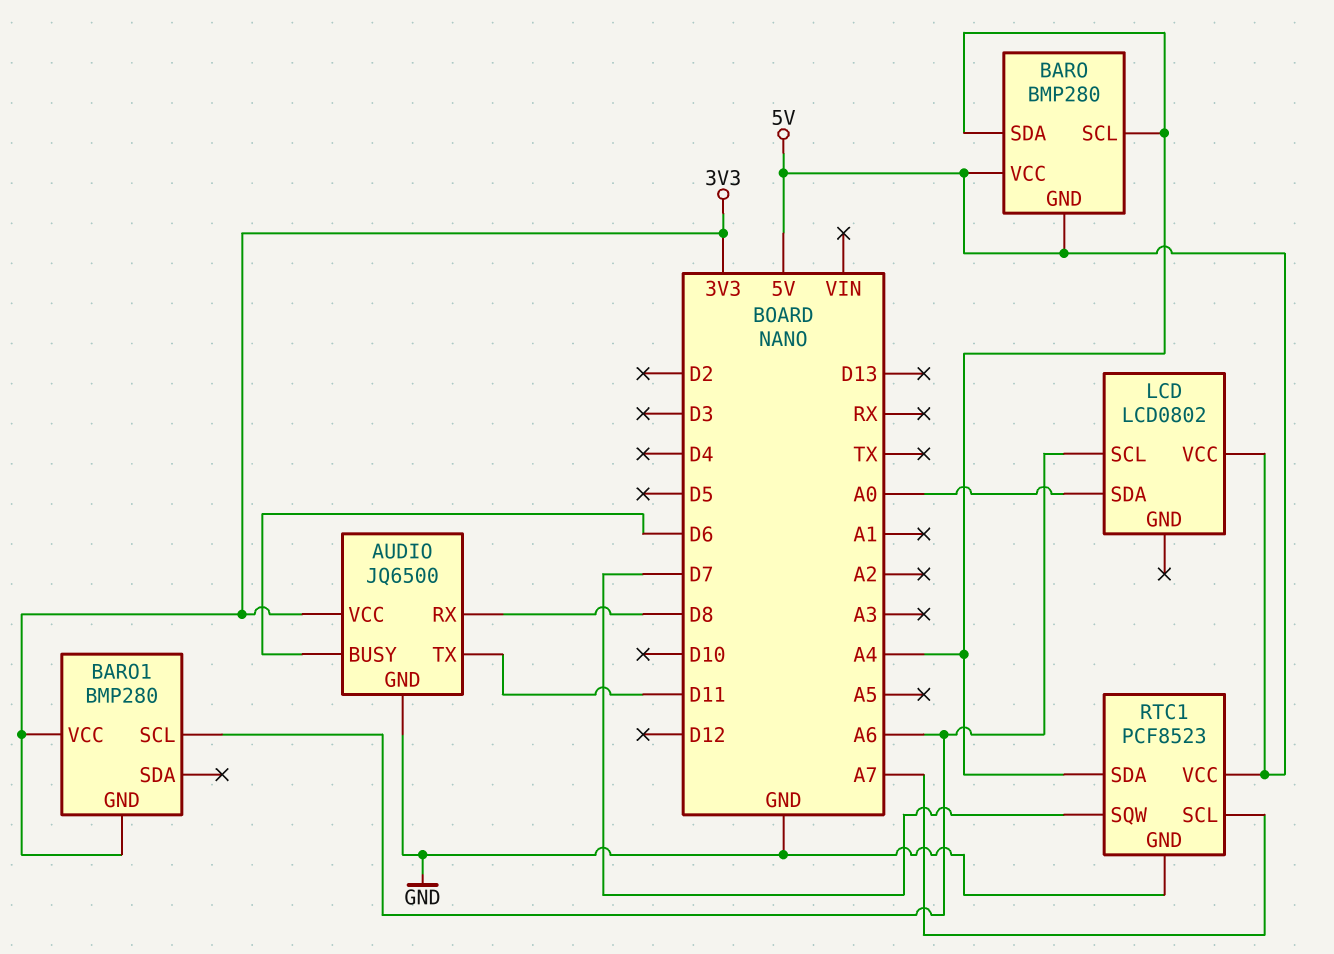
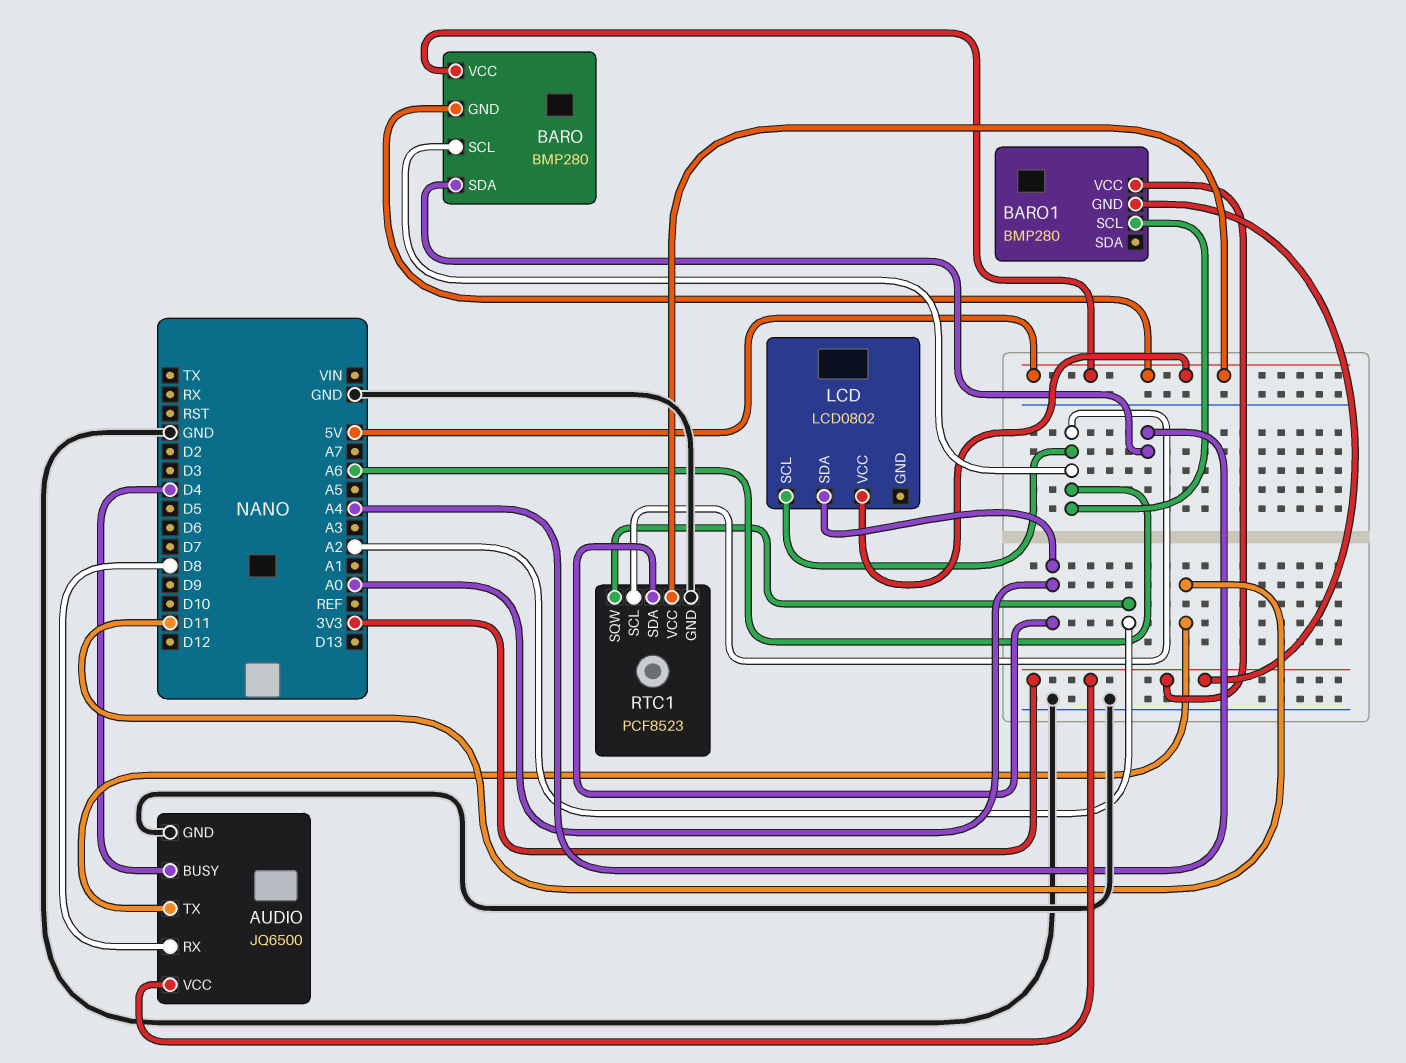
AUDIO pin BUSY: D6 -> D4
BARO pin SCL: A4 -> A6
RTC1 pin SCL: A7 -> A6
RTC1 pin SDA: A4 -> A0
RTC1 pin SQW: D7 -> A2

